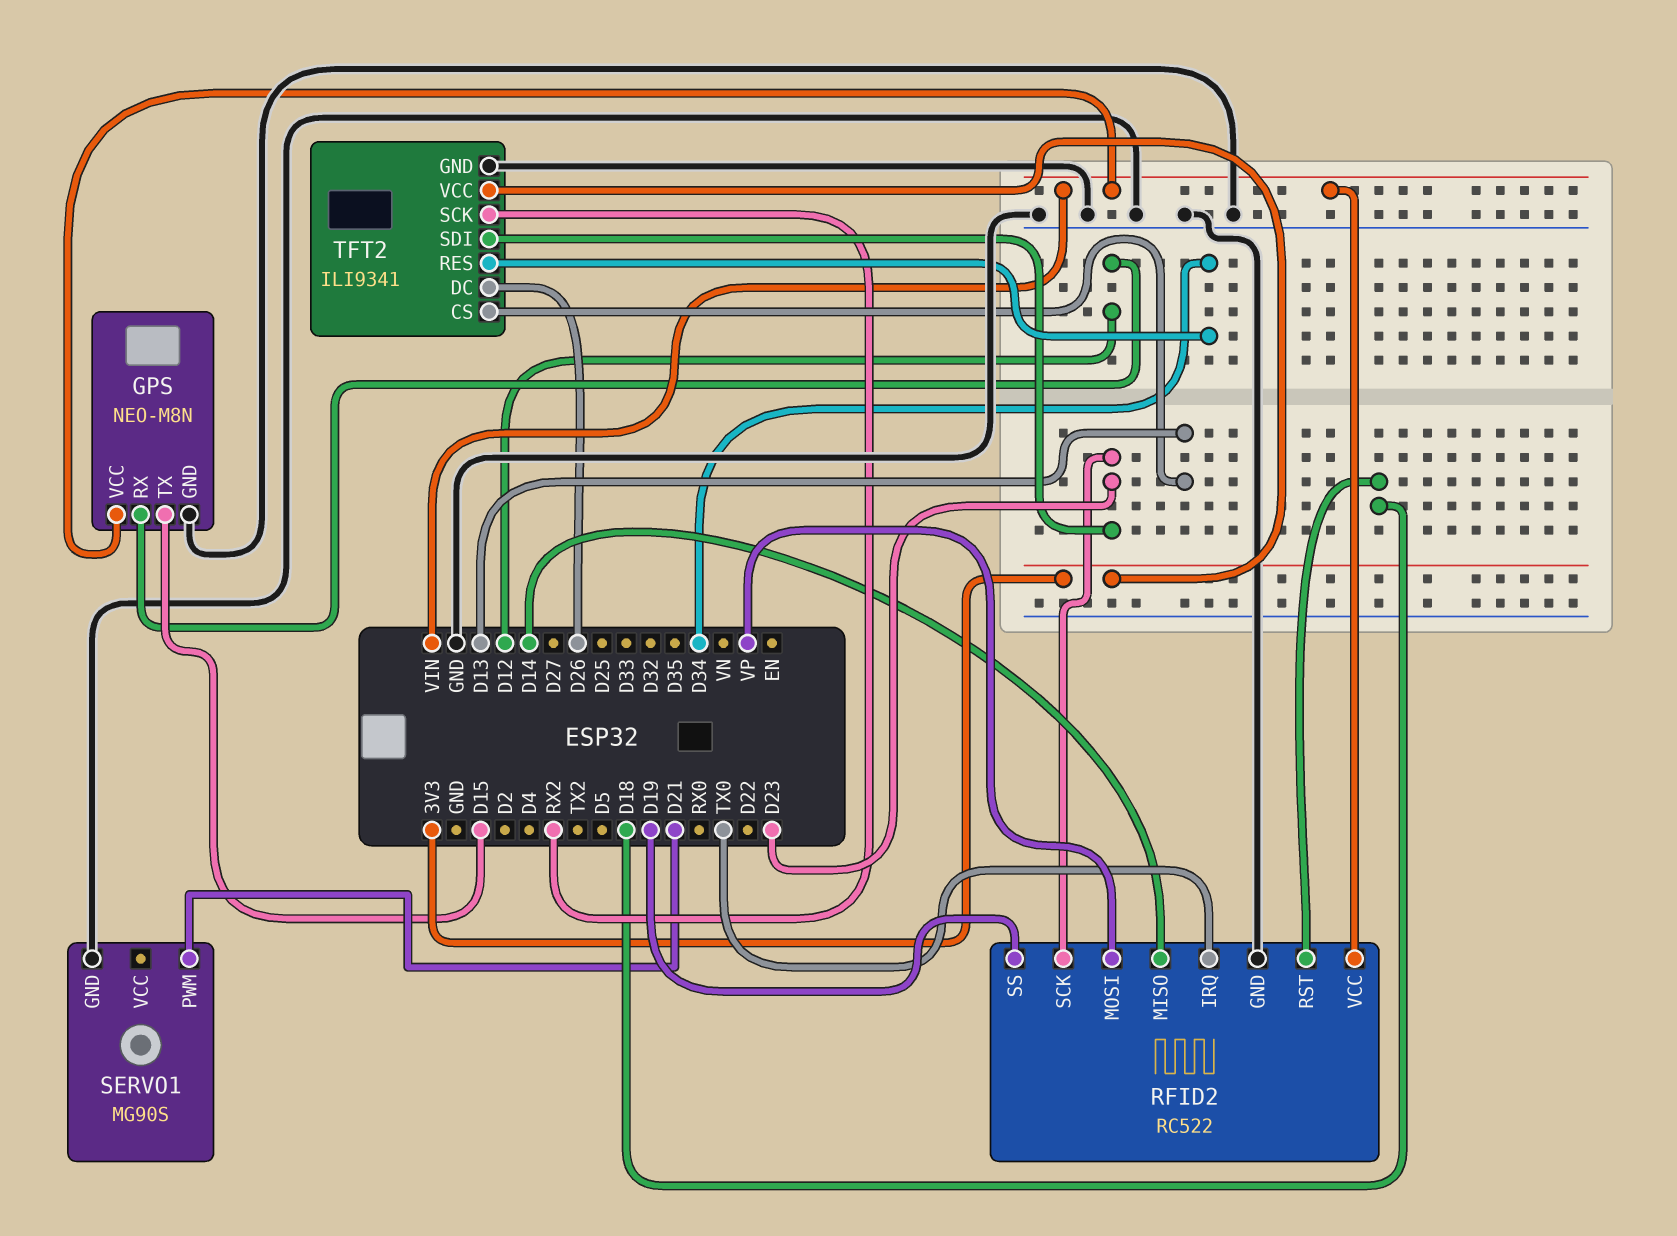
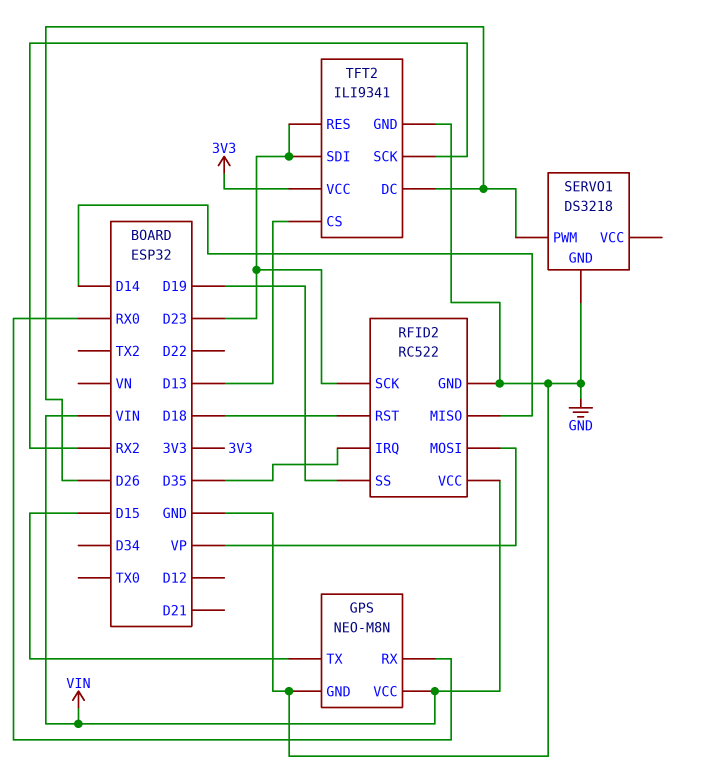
GPS pin RX: D12 -> RX0
RFID2 pin IRQ: TX0 -> D35
SERVO1: MG90S -> DS3218
SERVO1 pin PWM: D21 -> D26
TFT2 pin RES: D34 -> D23

